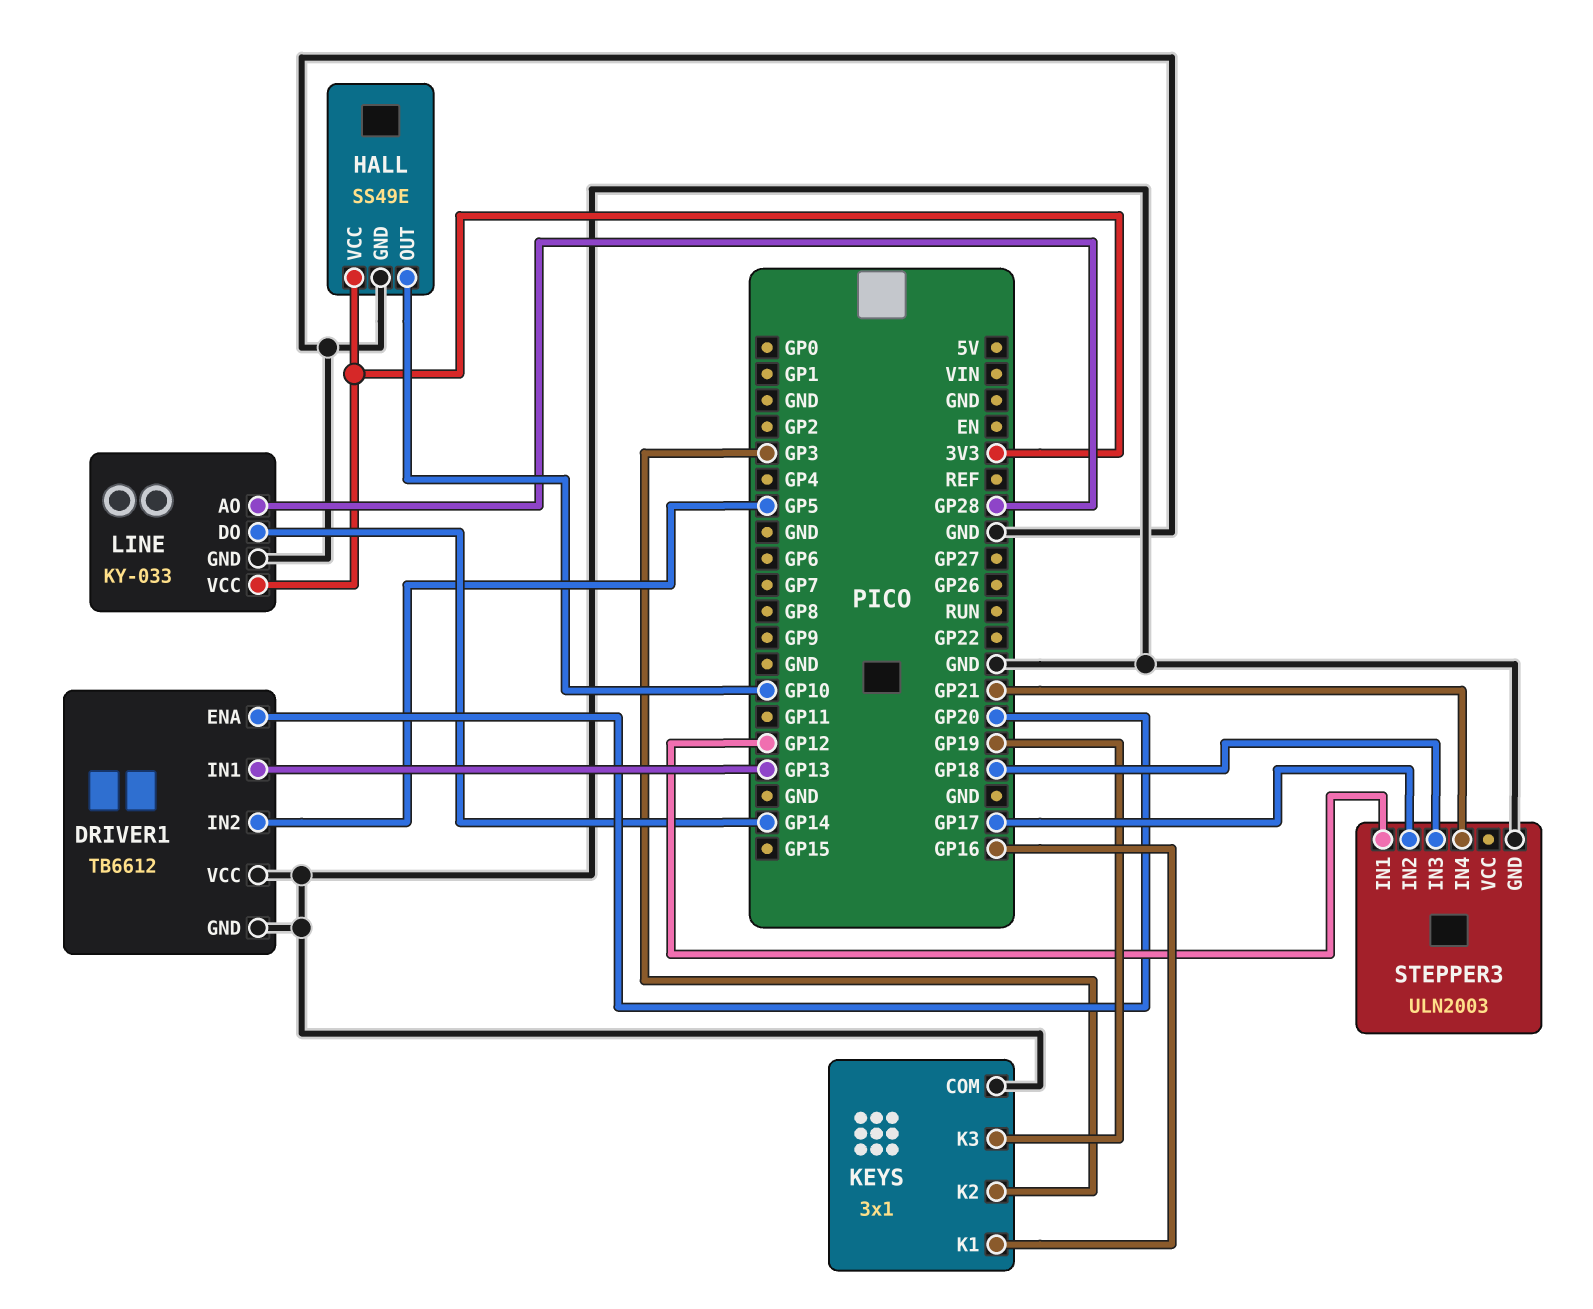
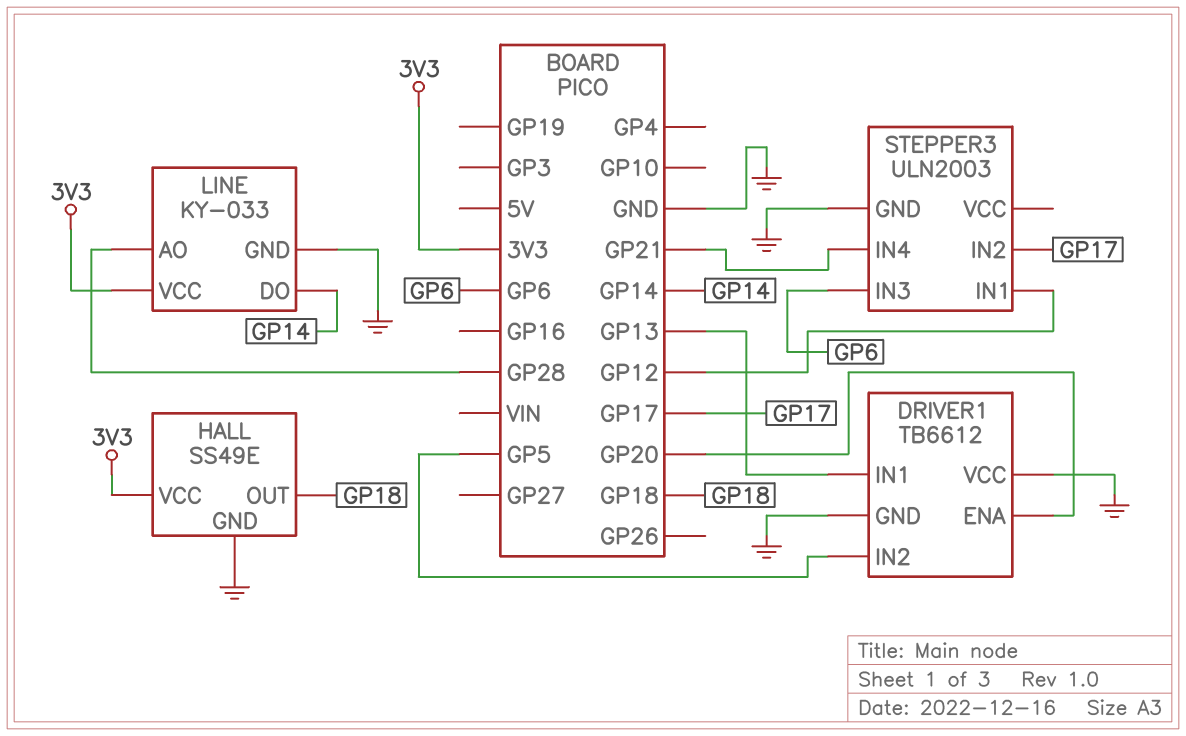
HALL pin OUT: GP10 -> GP18
KEYS: 3x1 -> none
KEYS pin COM: GND -> none
KEYS pin K1: GP16 -> none
KEYS pin K2: GP3 -> none
KEYS pin K3: GP19 -> none
STEPPER3 pin IN3: GP18 -> GP6

